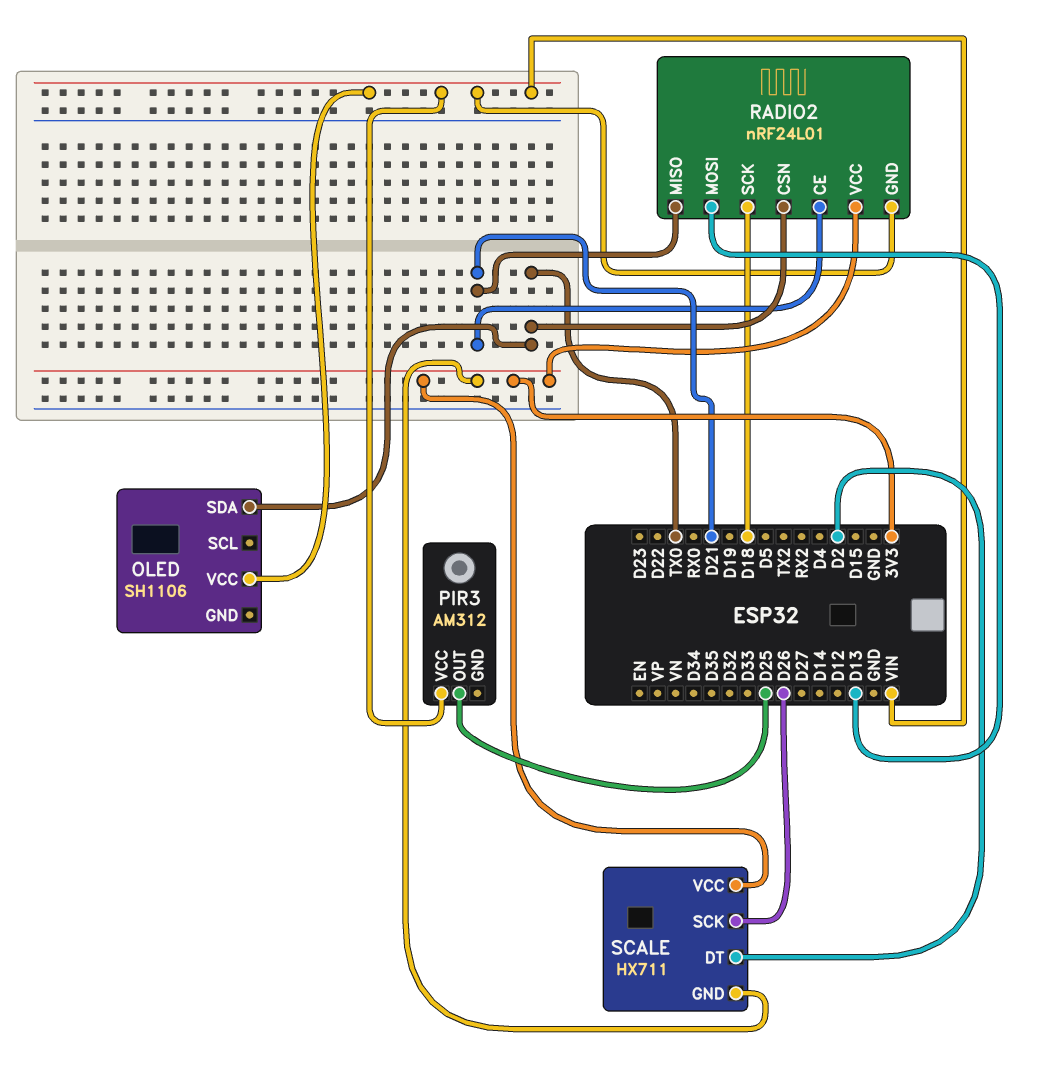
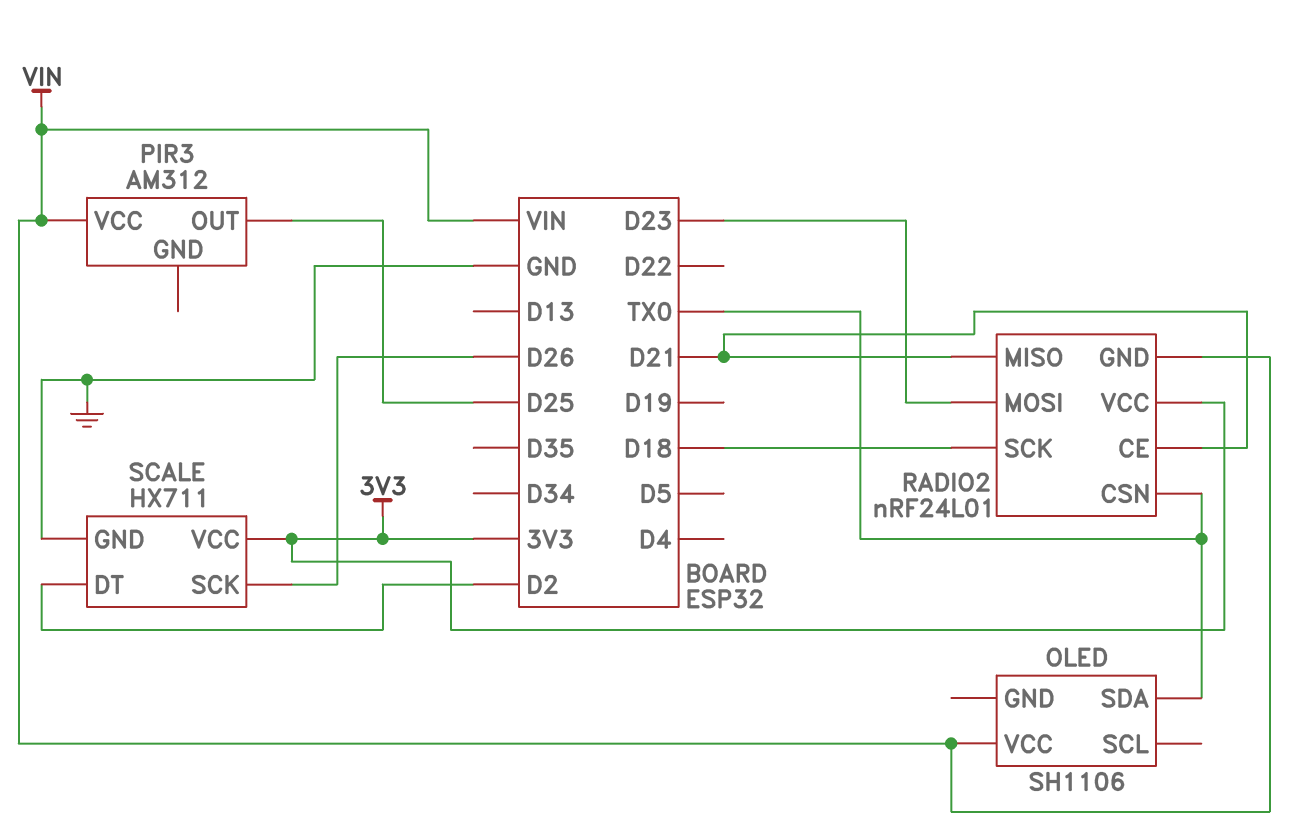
RADIO2 pin MOSI: D13 -> D23
SCALE pin GND: 3V3 -> GND

